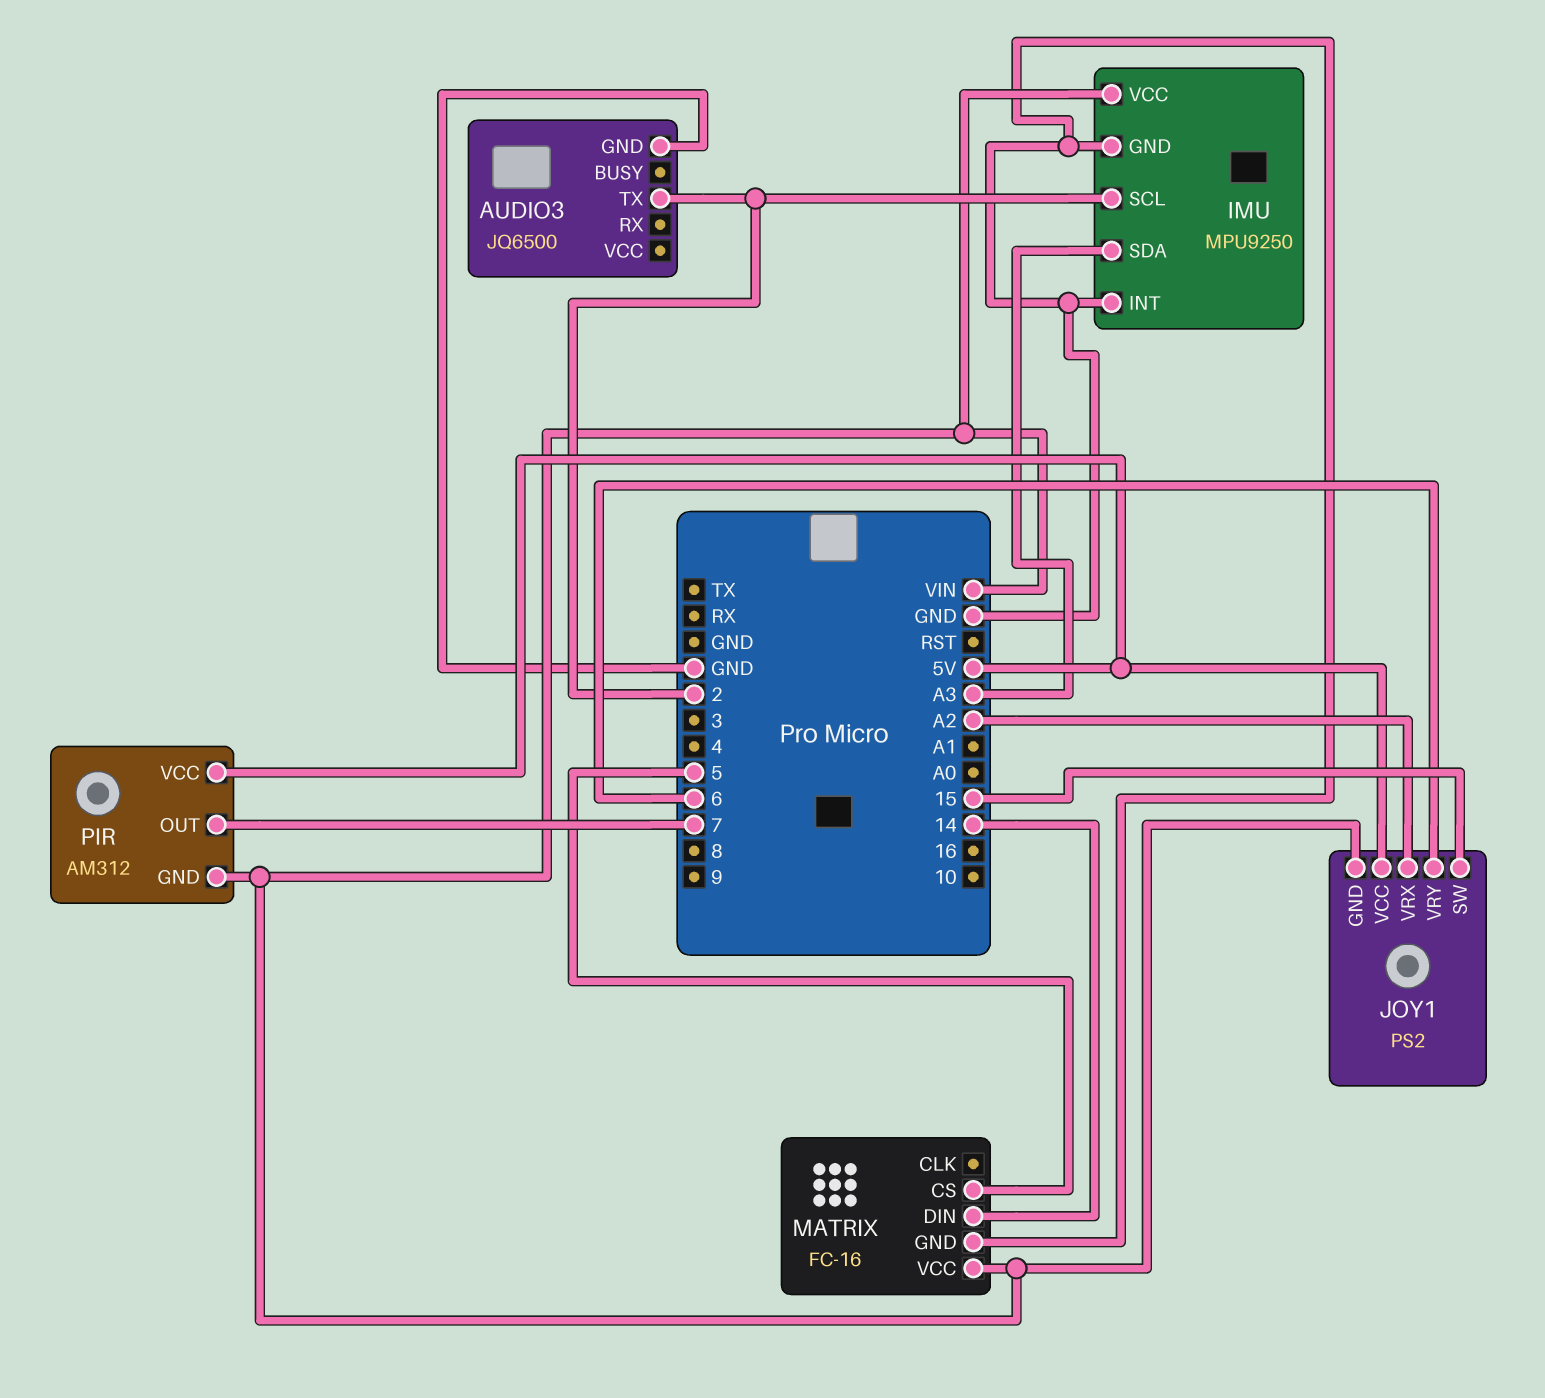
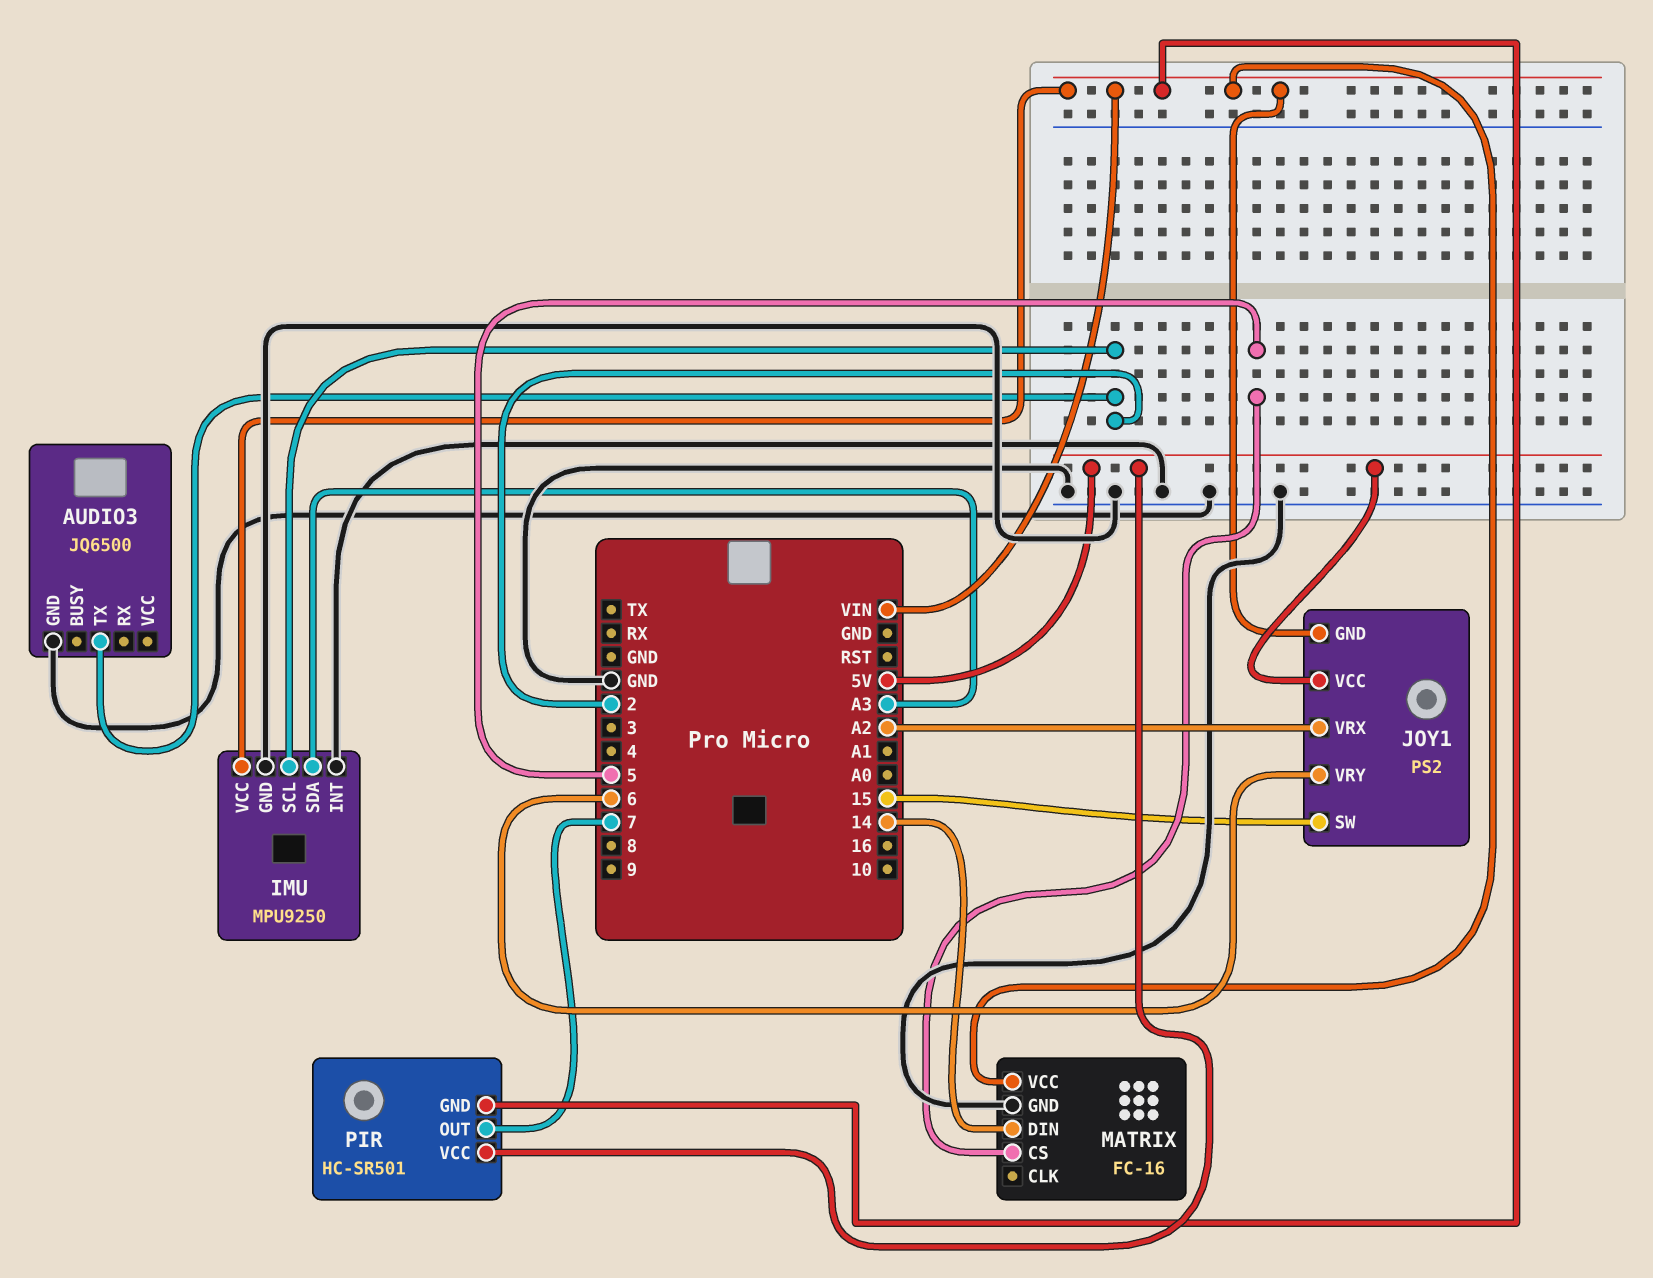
PIR: AM312 -> HC-SR501

